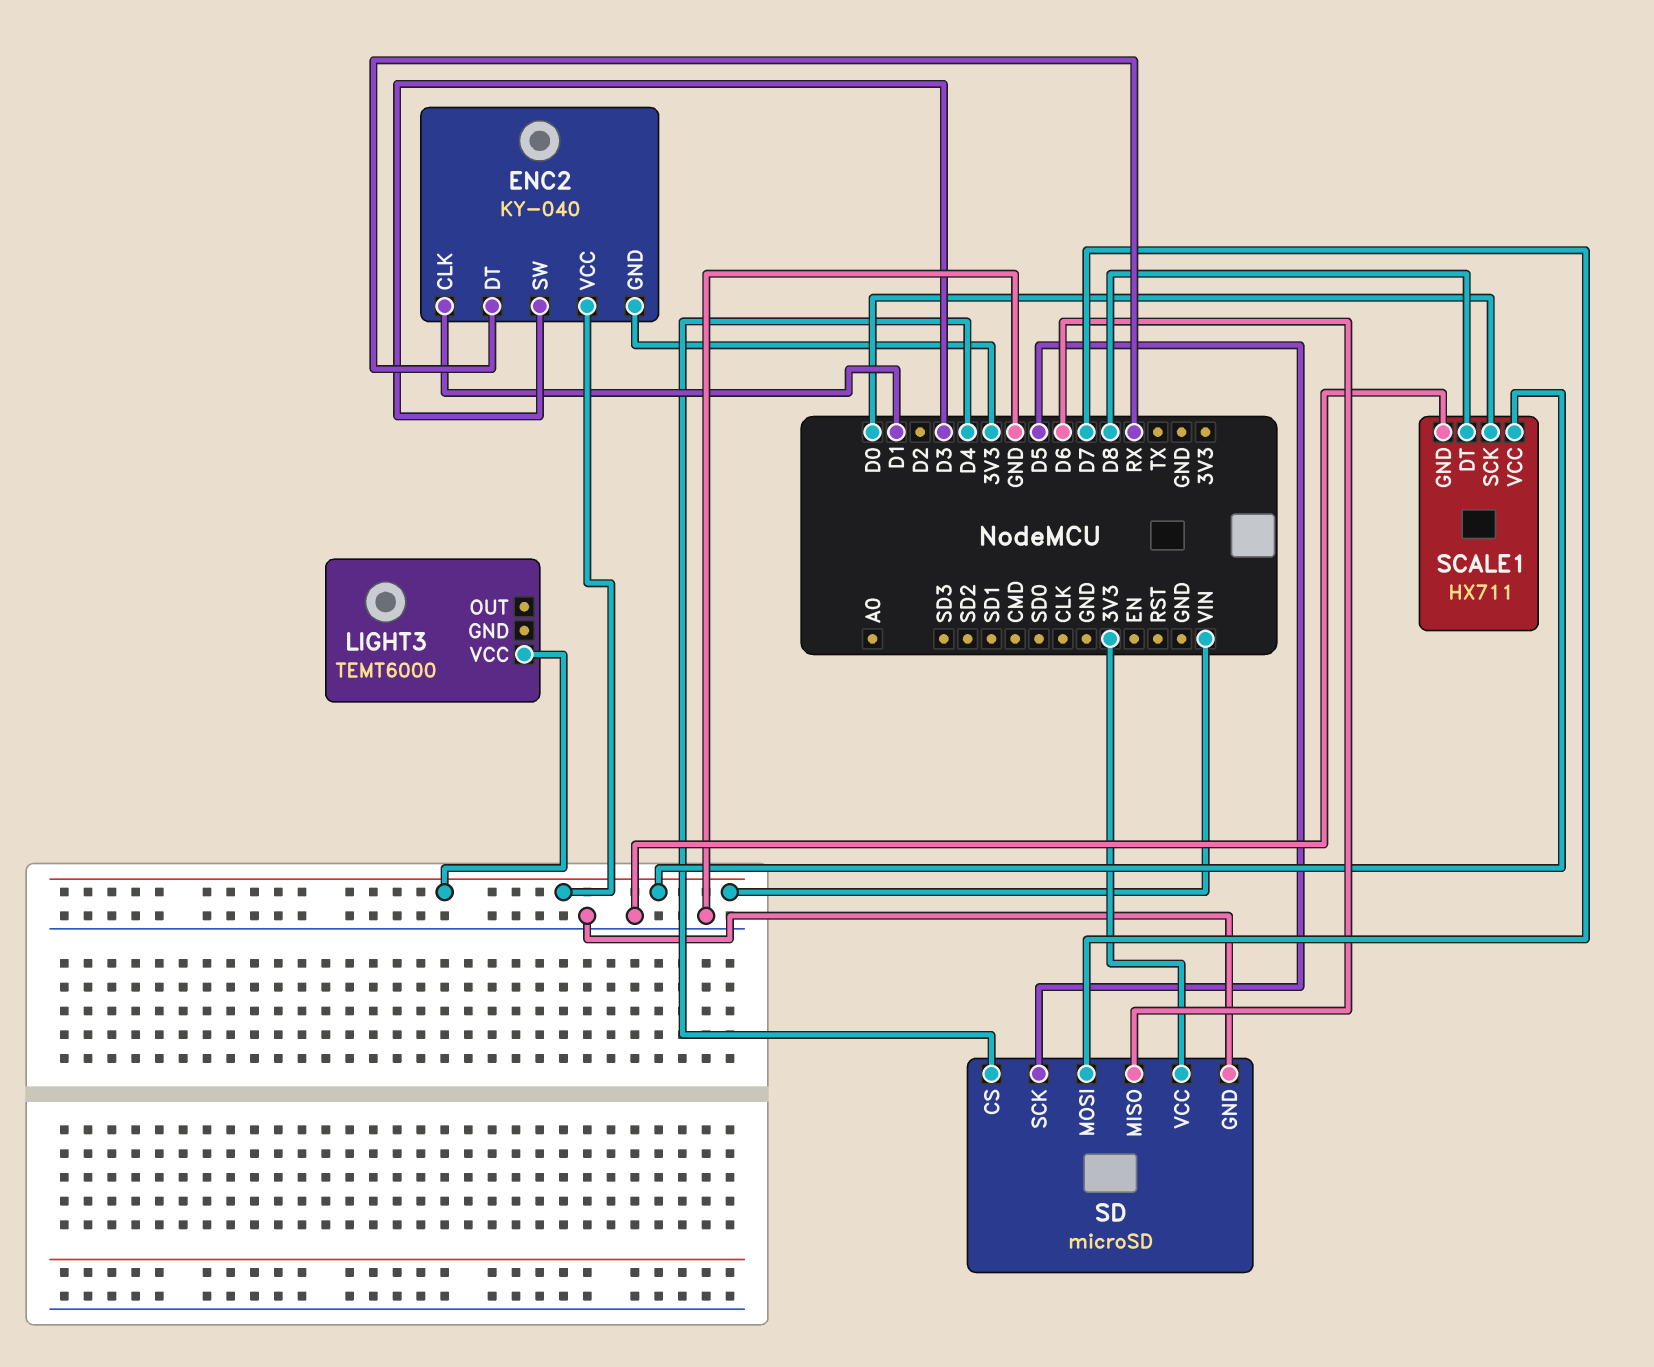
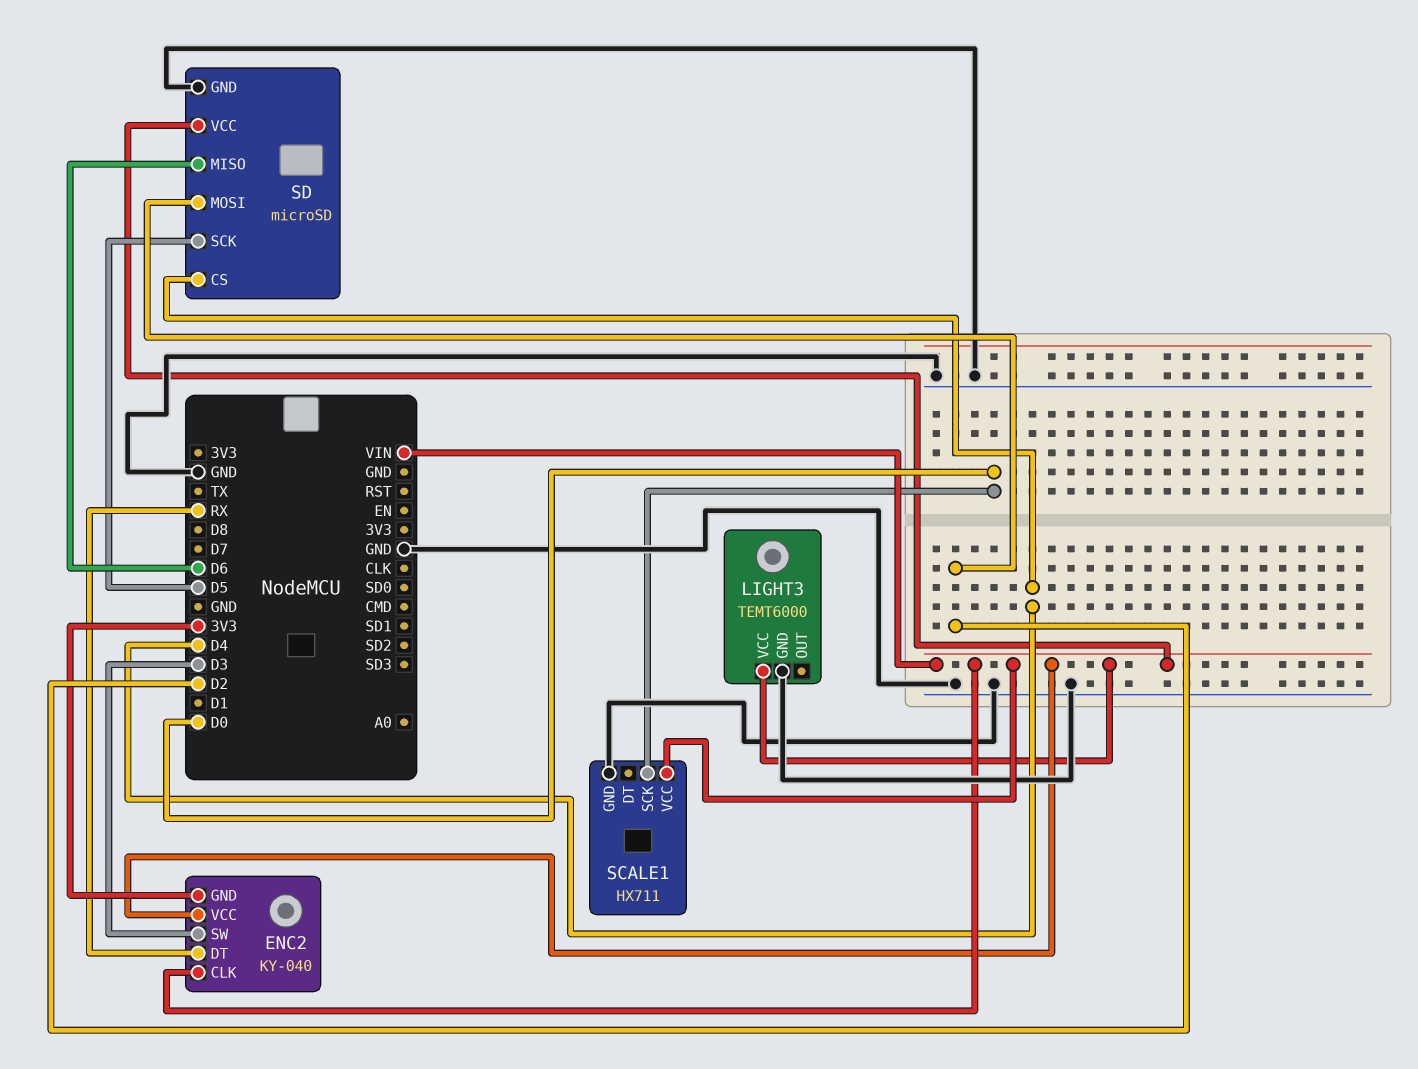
ENC2 pin CLK: D1 -> VIN
LIGHT3 pin GND: none -> GND
SCALE1 pin DT: D8 -> none
SD pin MOSI: D7 -> D2
SD pin VCC: 3V3 -> VIN

